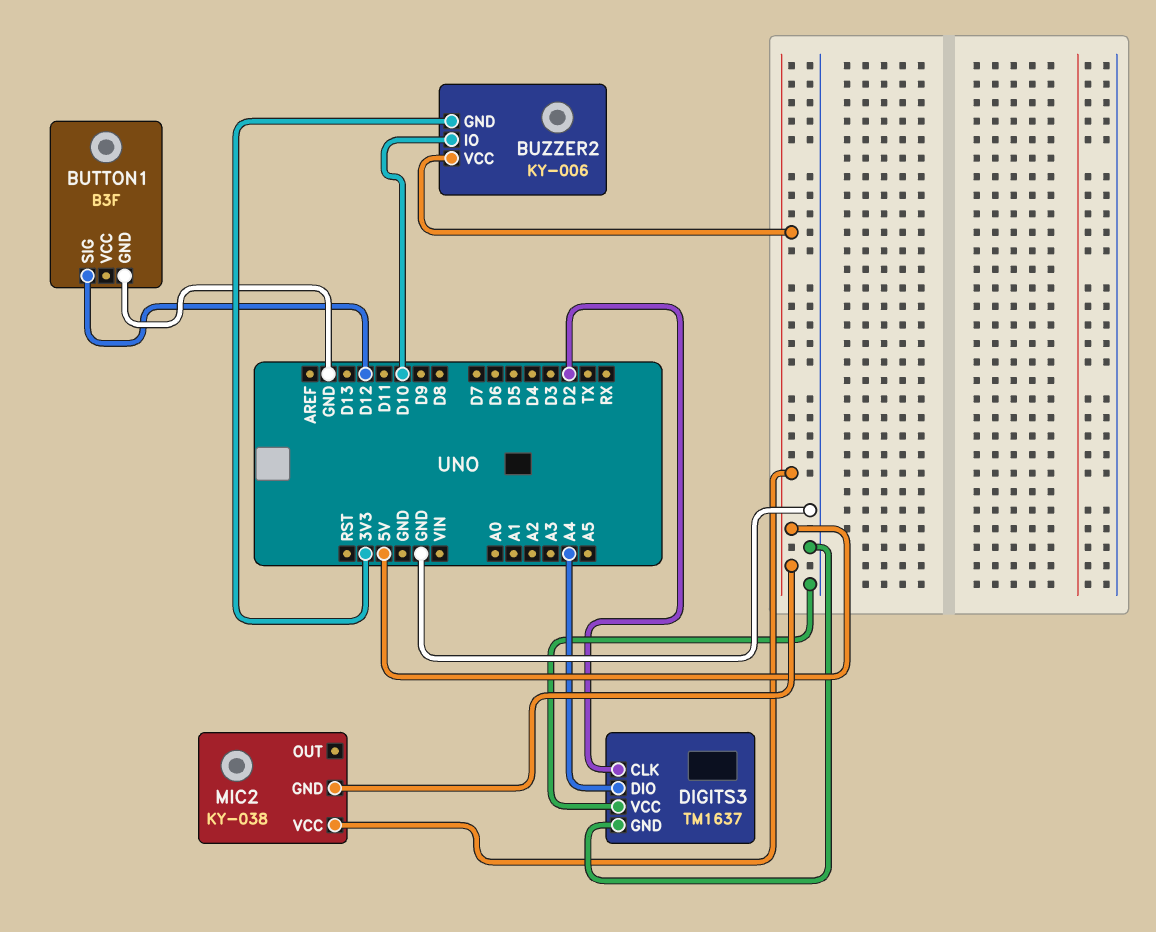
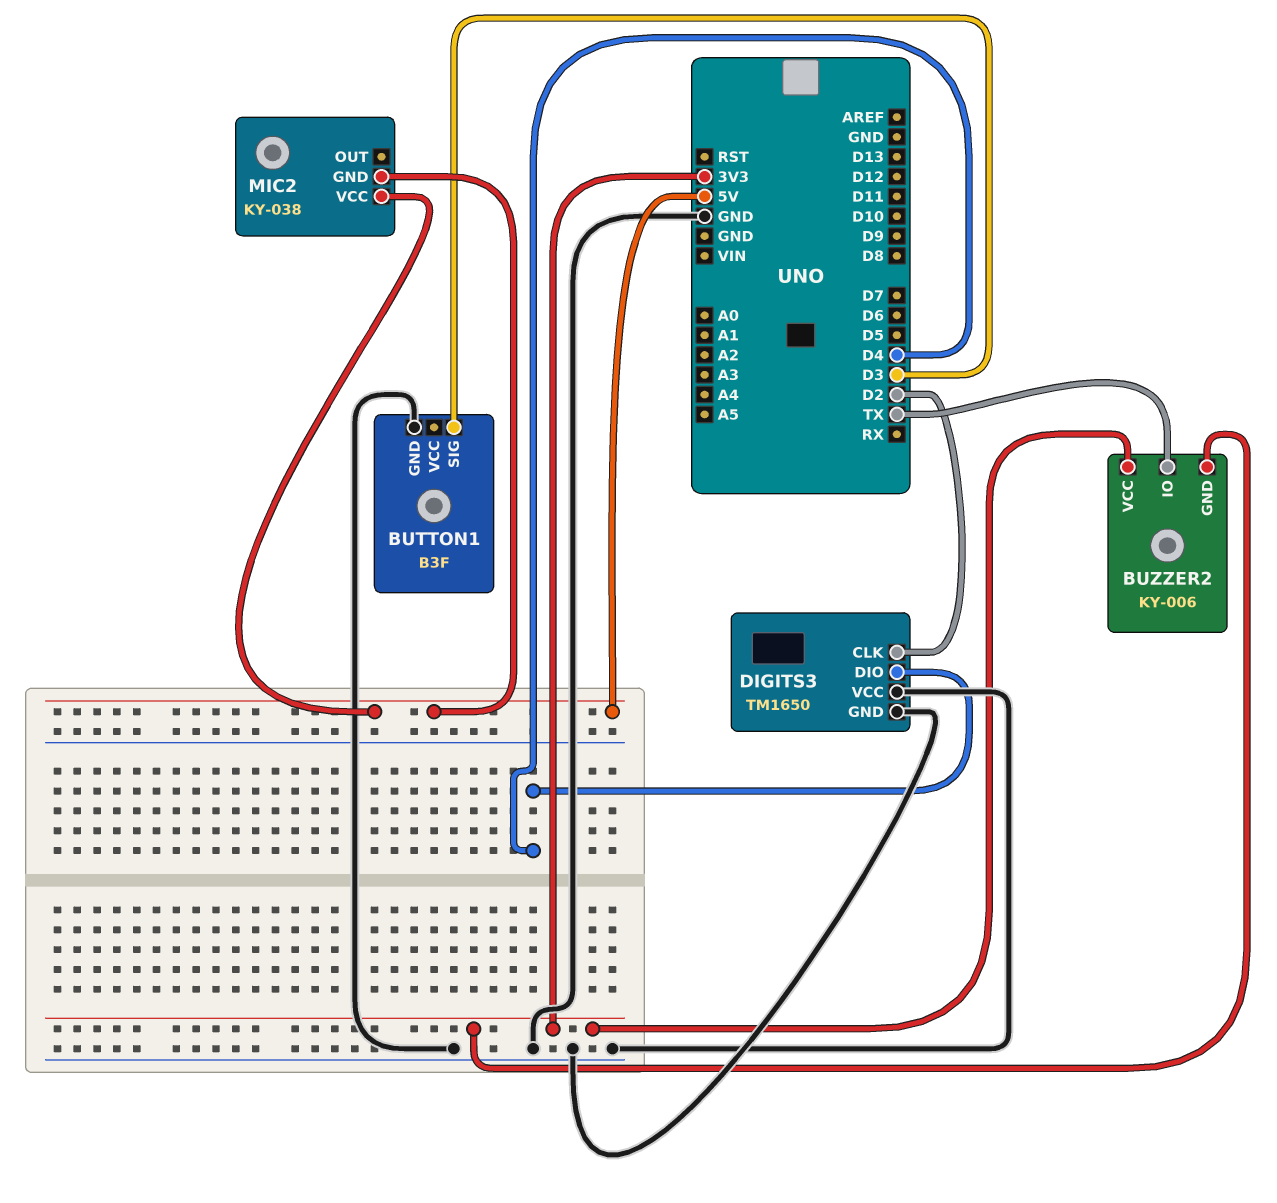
BUTTON1 pin SIG: D12 -> D3
BUZZER2 pin IO: D10 -> TX
BUZZER2 pin VCC: 5V -> 3V3
DIGITS3: TM1637 -> TM1650
DIGITS3 pin DIO: A4 -> D4

